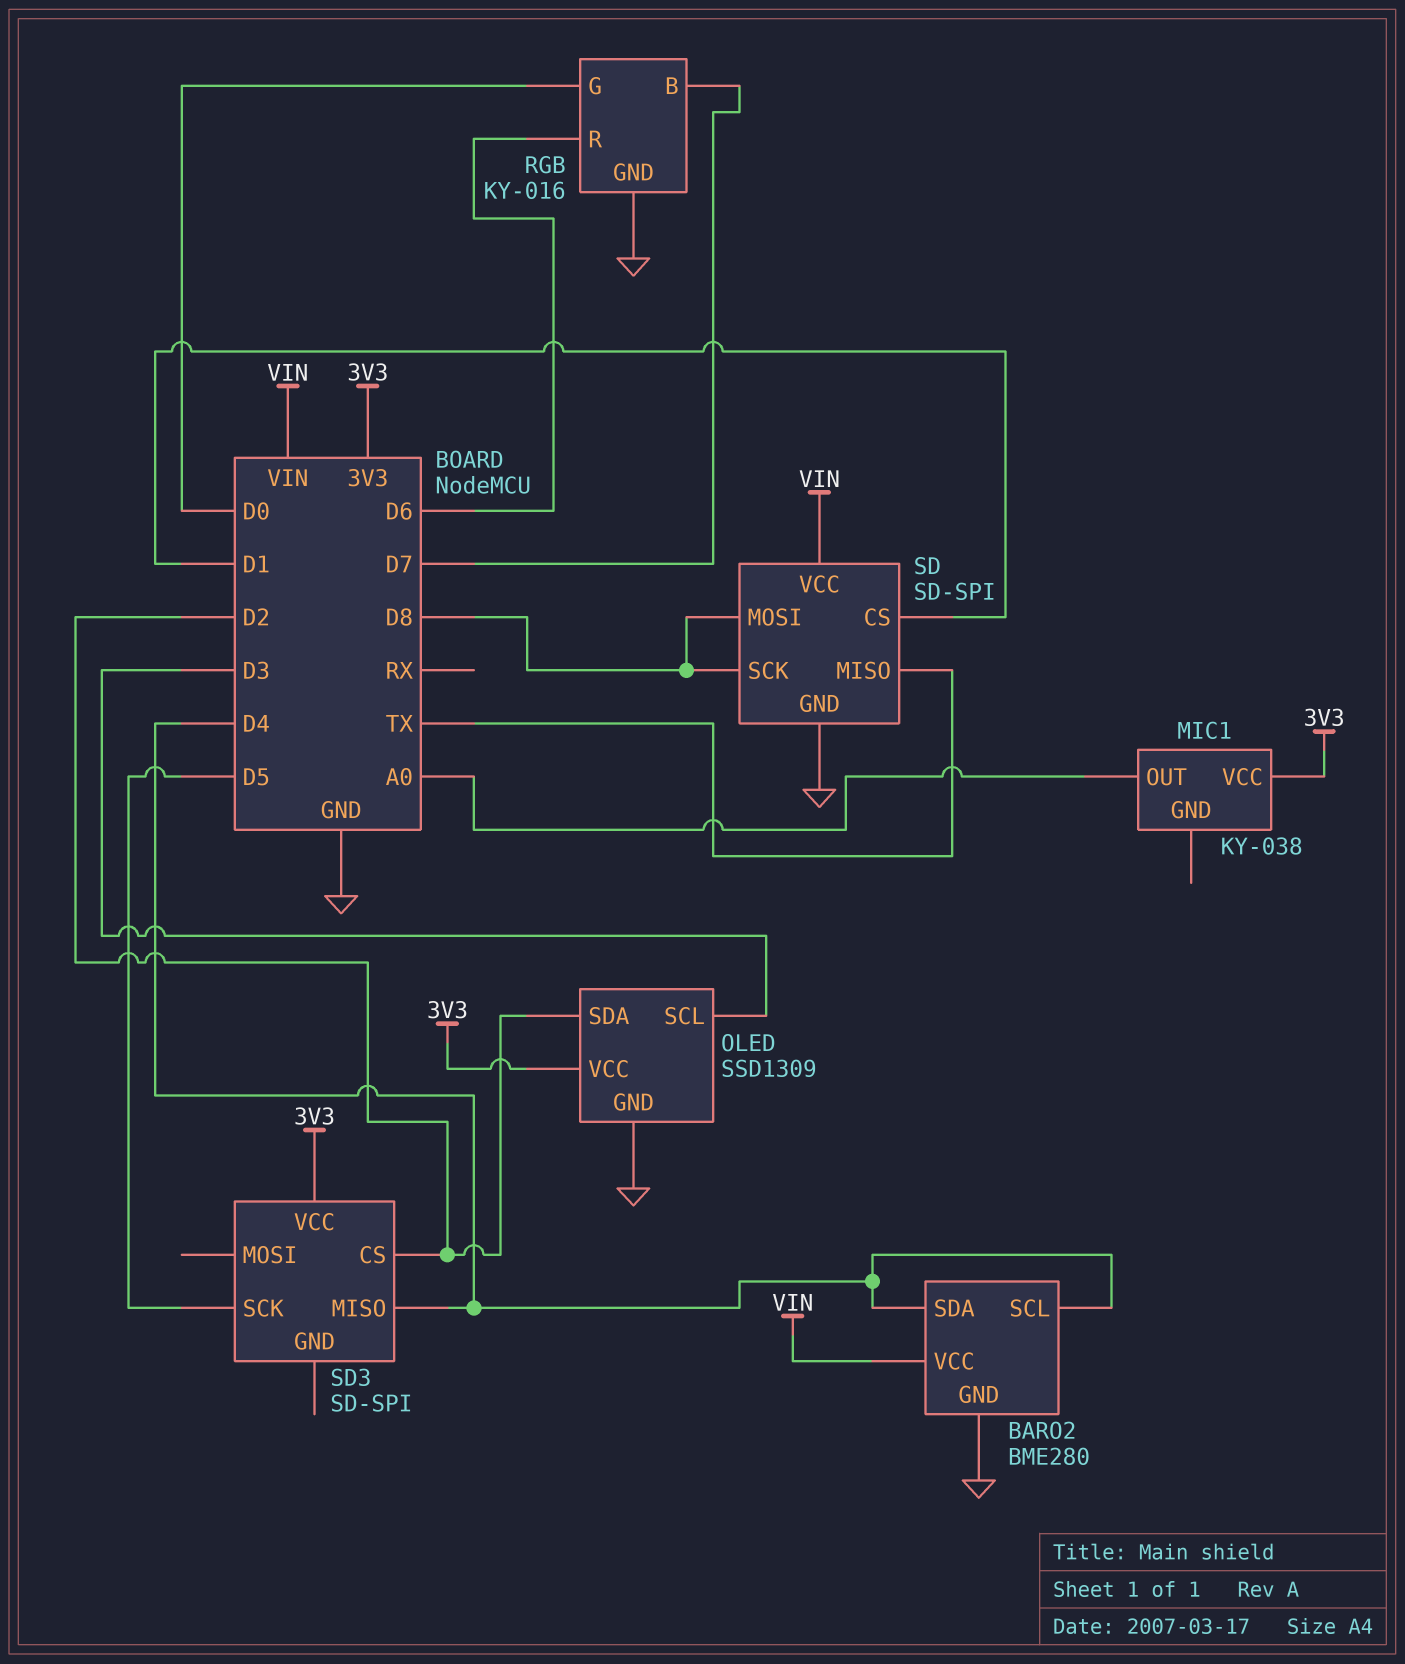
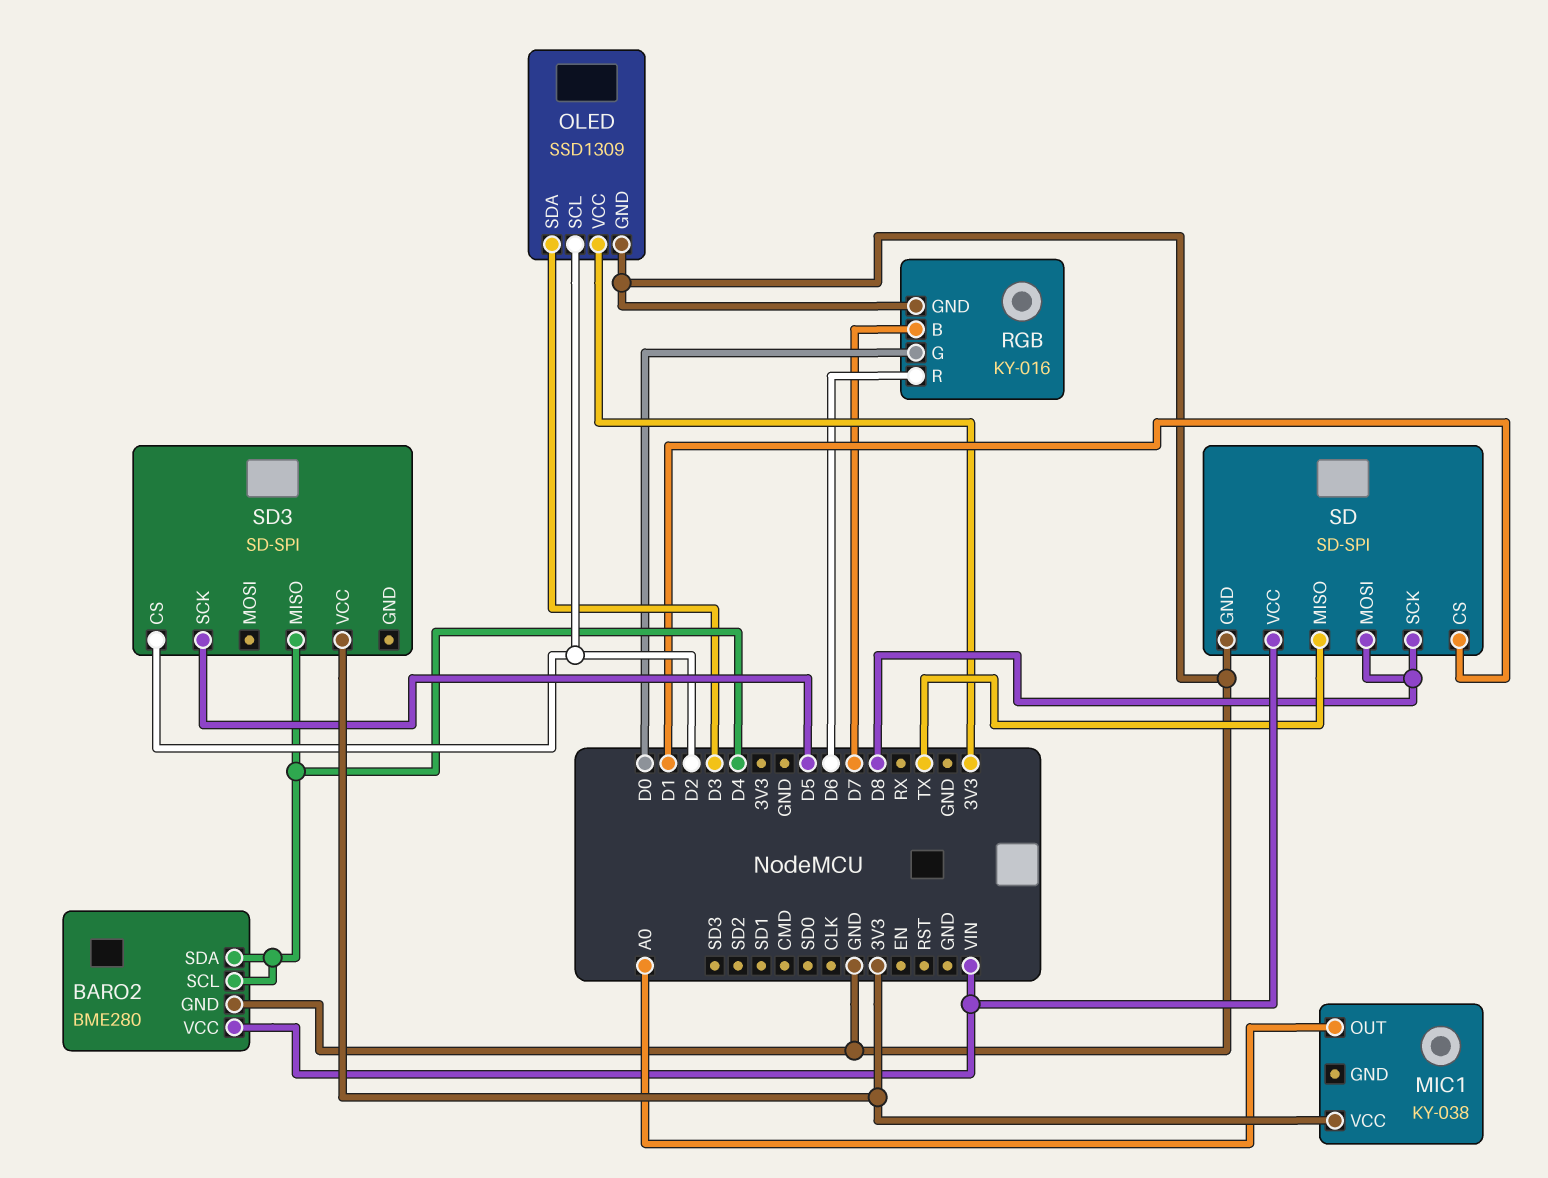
OLED pin SCL: D3 -> D2
OLED pin SDA: D2 -> D3

